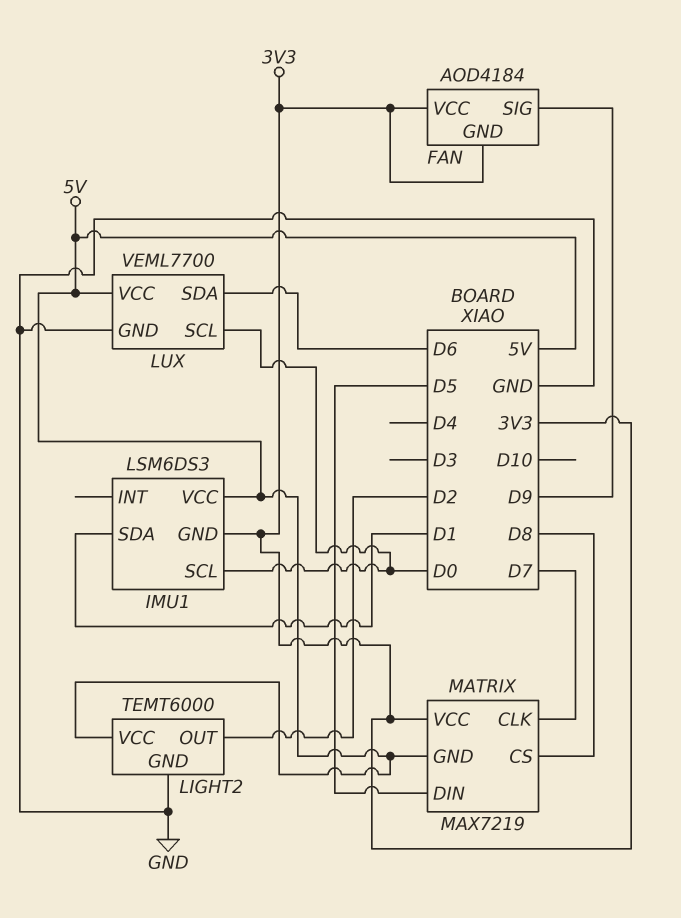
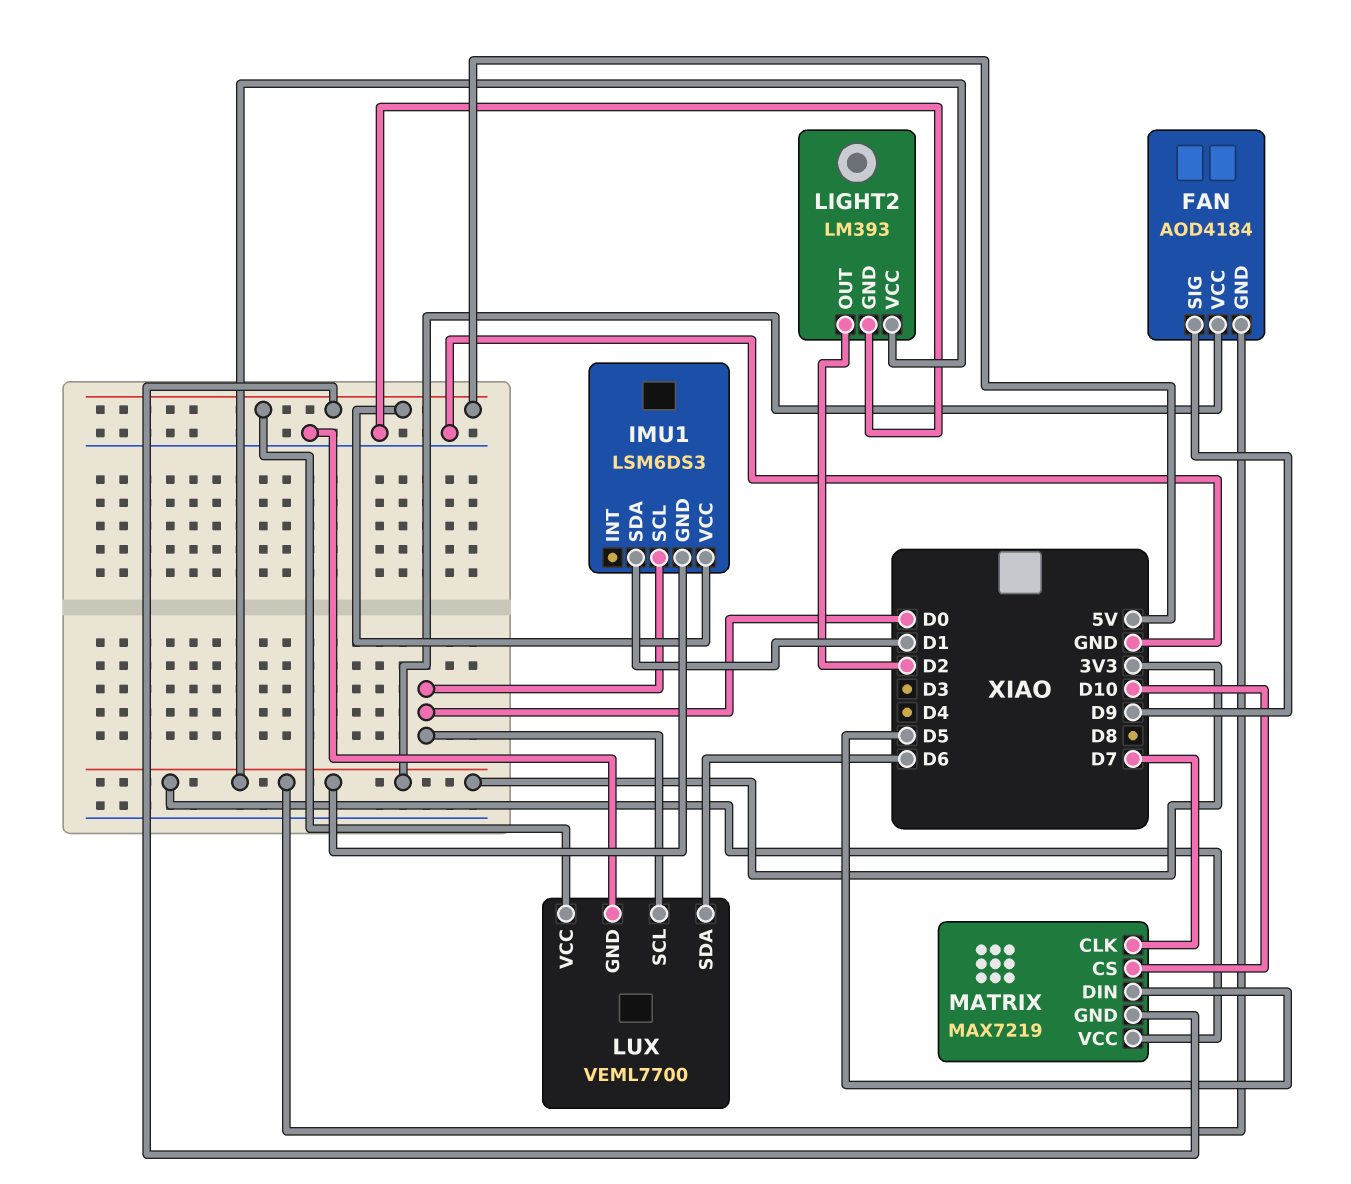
LIGHT2: TEMT6000 -> LM393
LIGHT2 pin VCC: 5V -> 3V3
MATRIX pin CS: D8 -> D10

